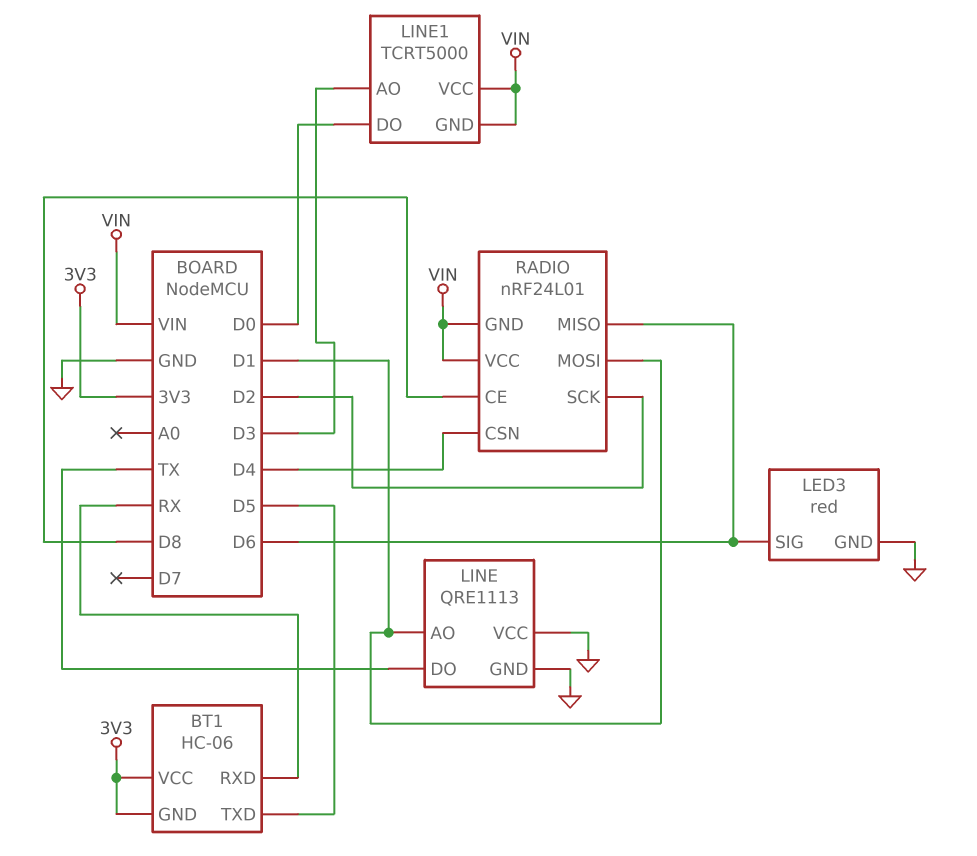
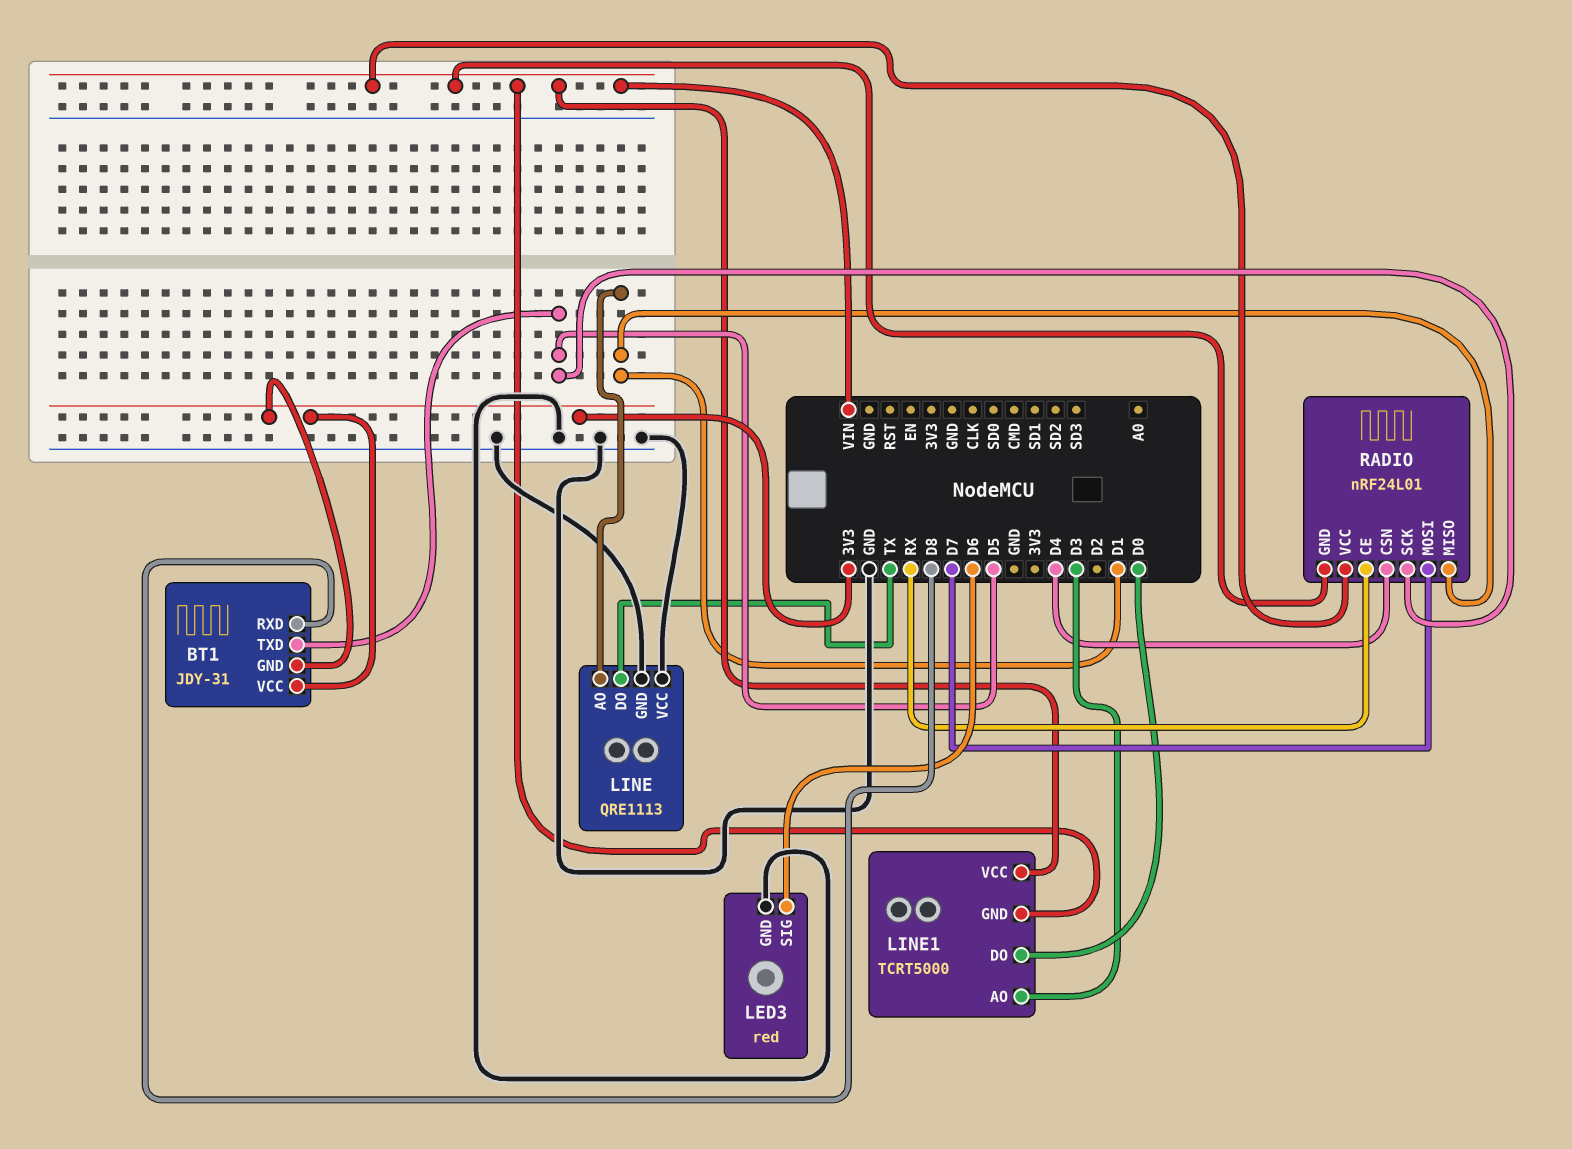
BT1: HC-06 -> JDY-31
BT1 pin RXD: RX -> D8
RADIO pin CE: D8 -> RX
RADIO pin MISO: D6 -> D1
RADIO pin MOSI: D1 -> D7
RADIO pin SCK: D2 -> D5

